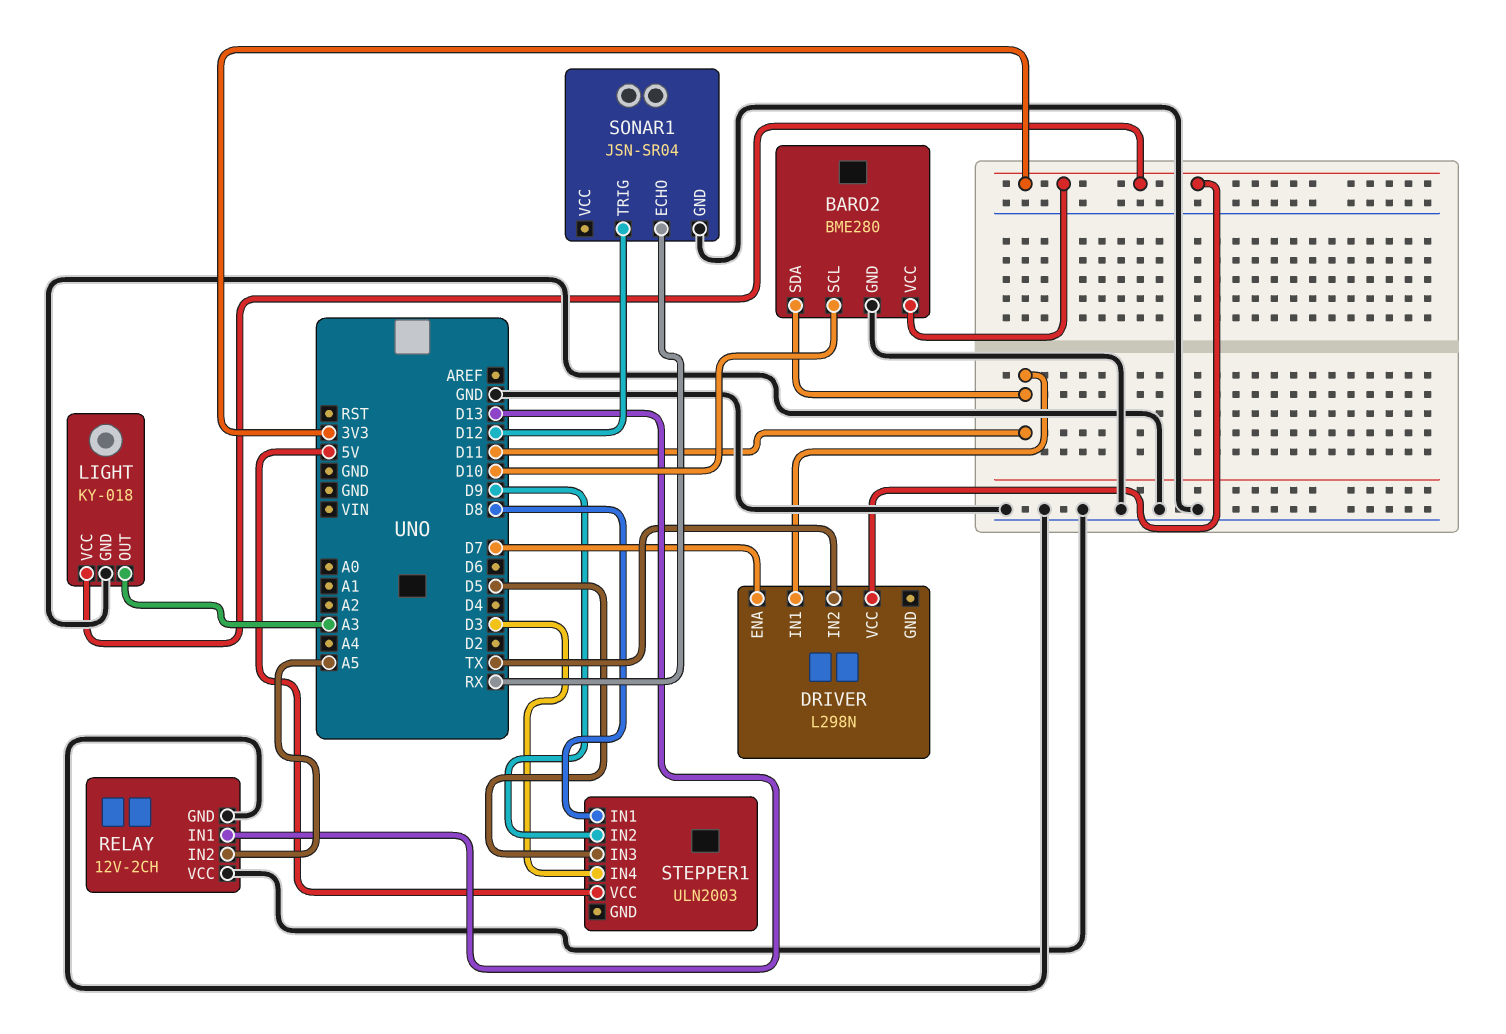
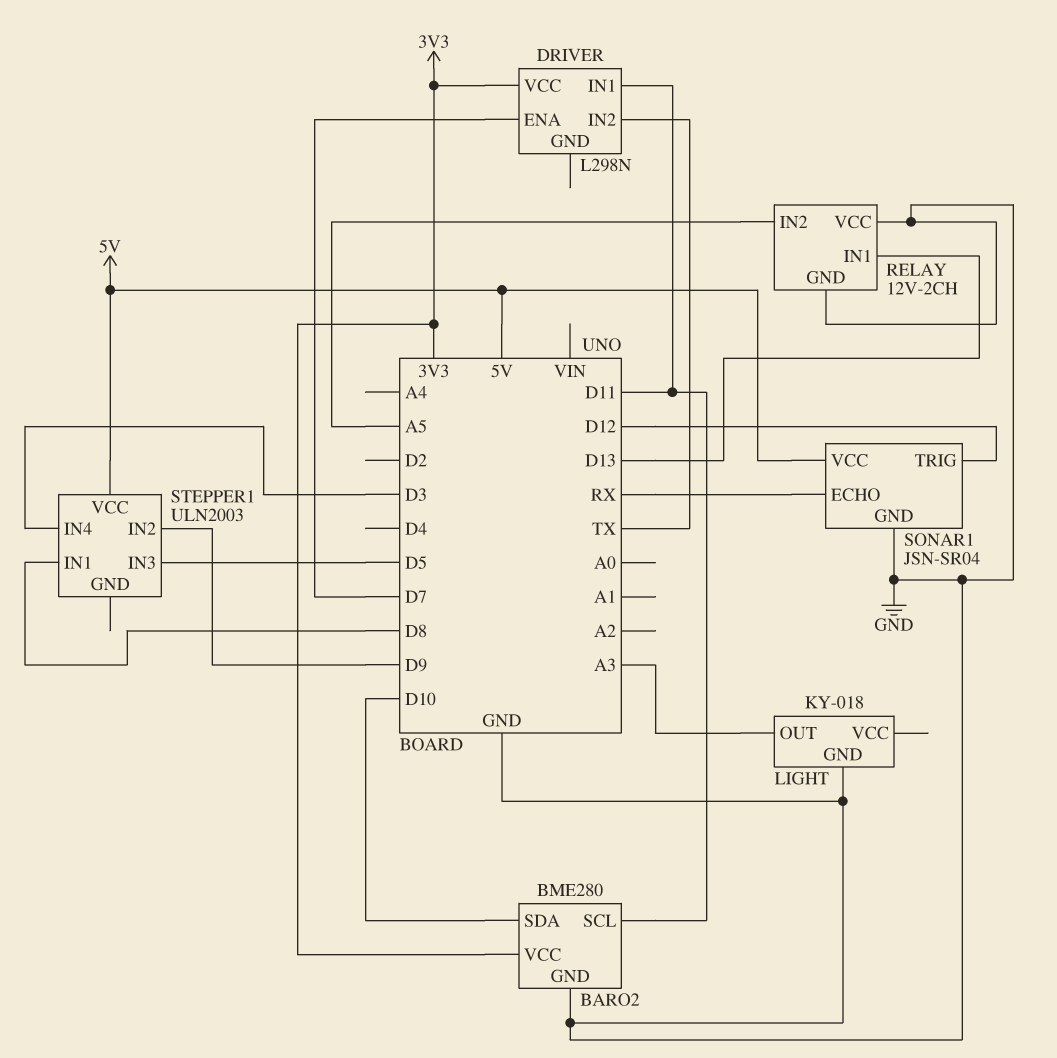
BARO2 pin SCL: D10 -> D11
BARO2 pin SDA: D11 -> D10
LIGHT pin VCC: 3V3 -> none
SONAR1 pin VCC: none -> 5V

